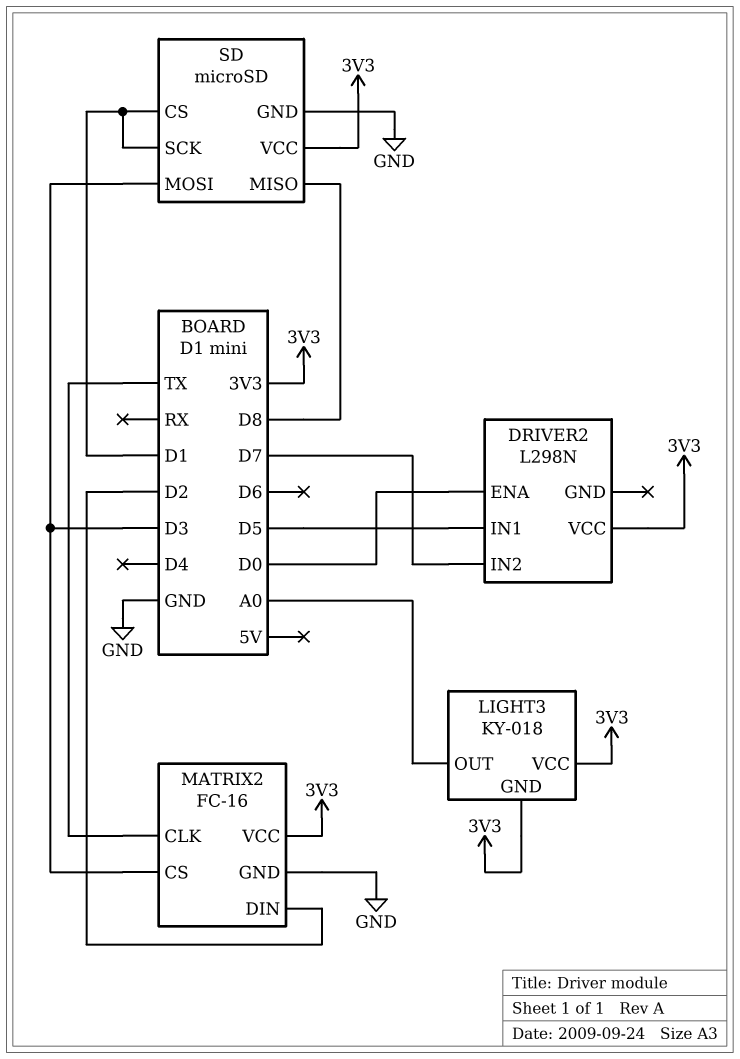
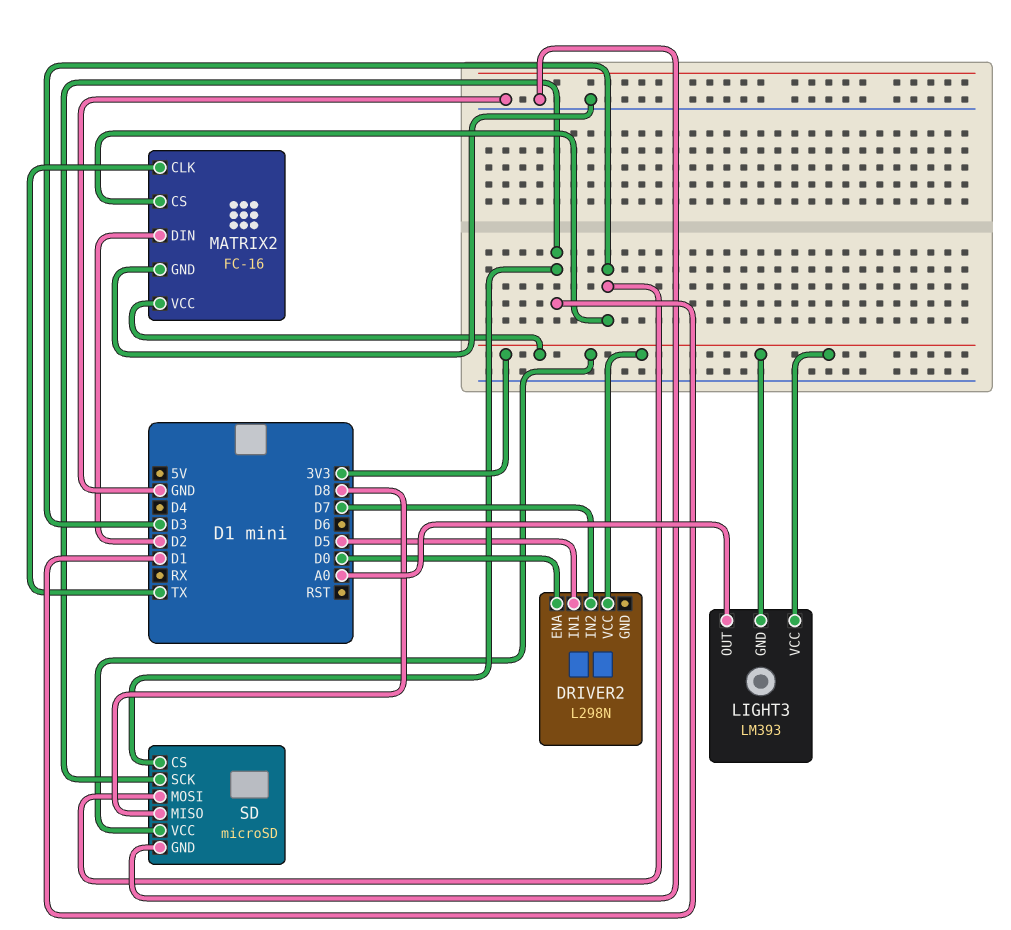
LIGHT3: KY-018 -> LM393

